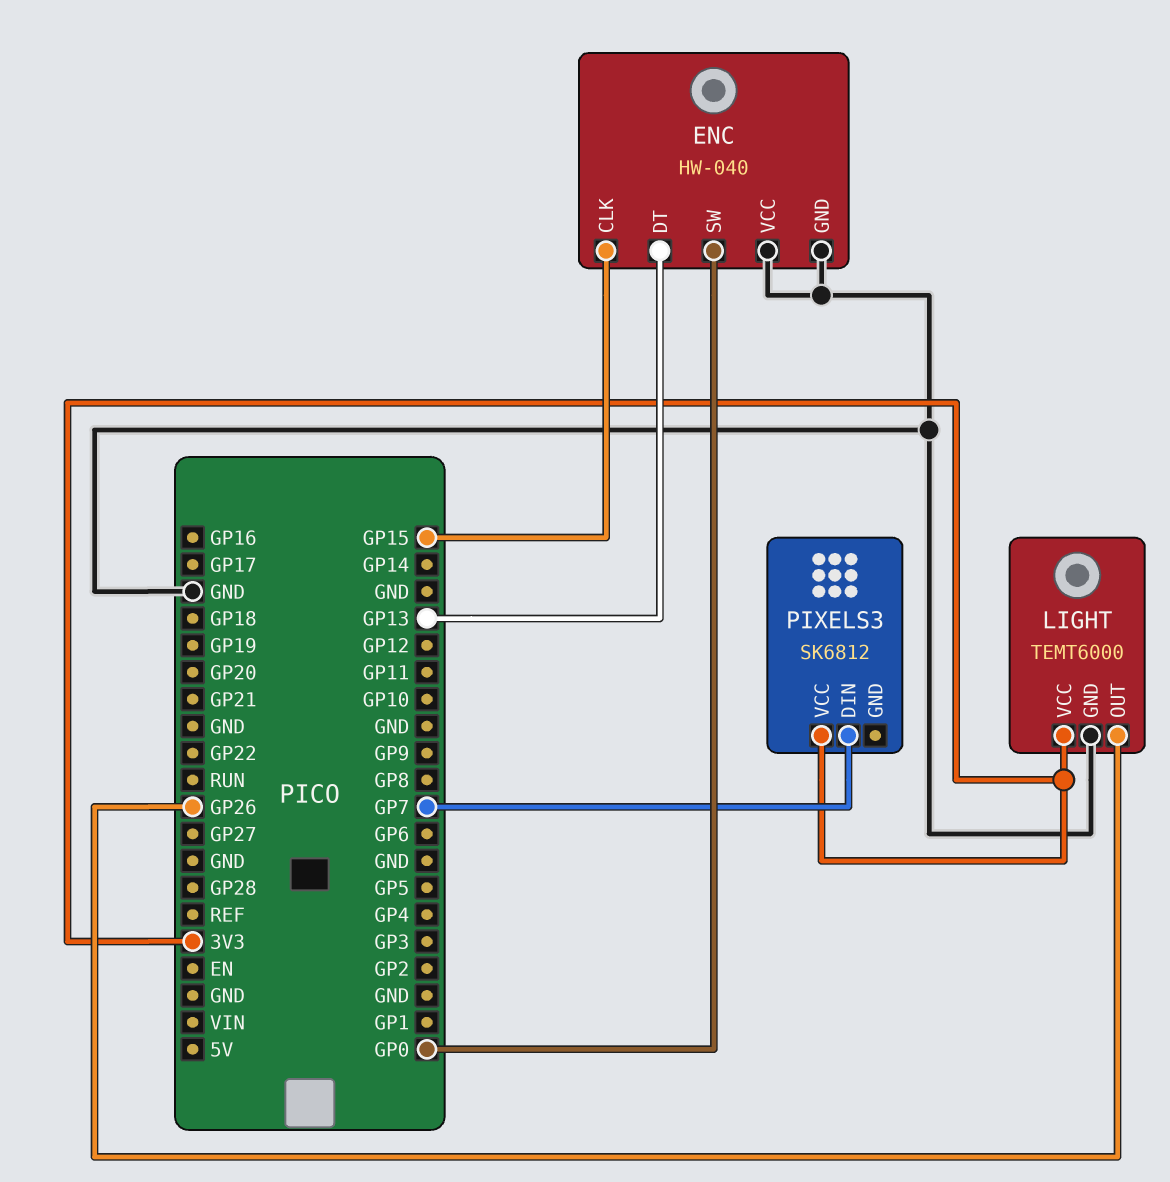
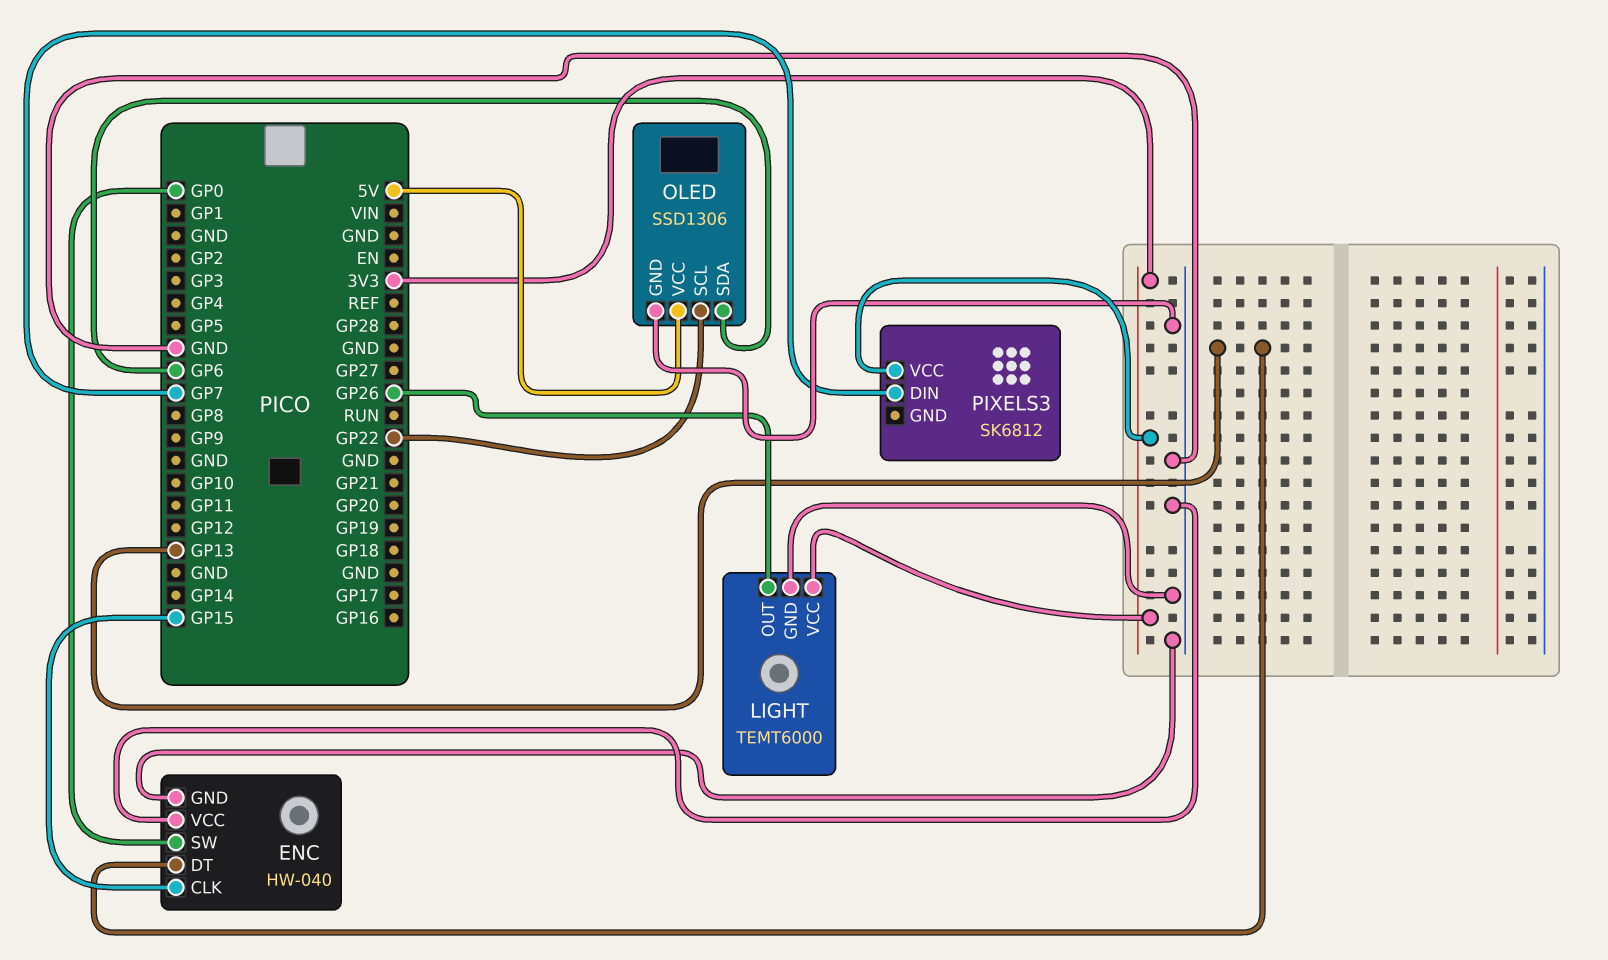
OLED: none -> SSD1306
OLED pin GND: none -> GND
OLED pin SCL: none -> GP22
OLED pin SDA: none -> GP6
OLED pin VCC: none -> 5V

